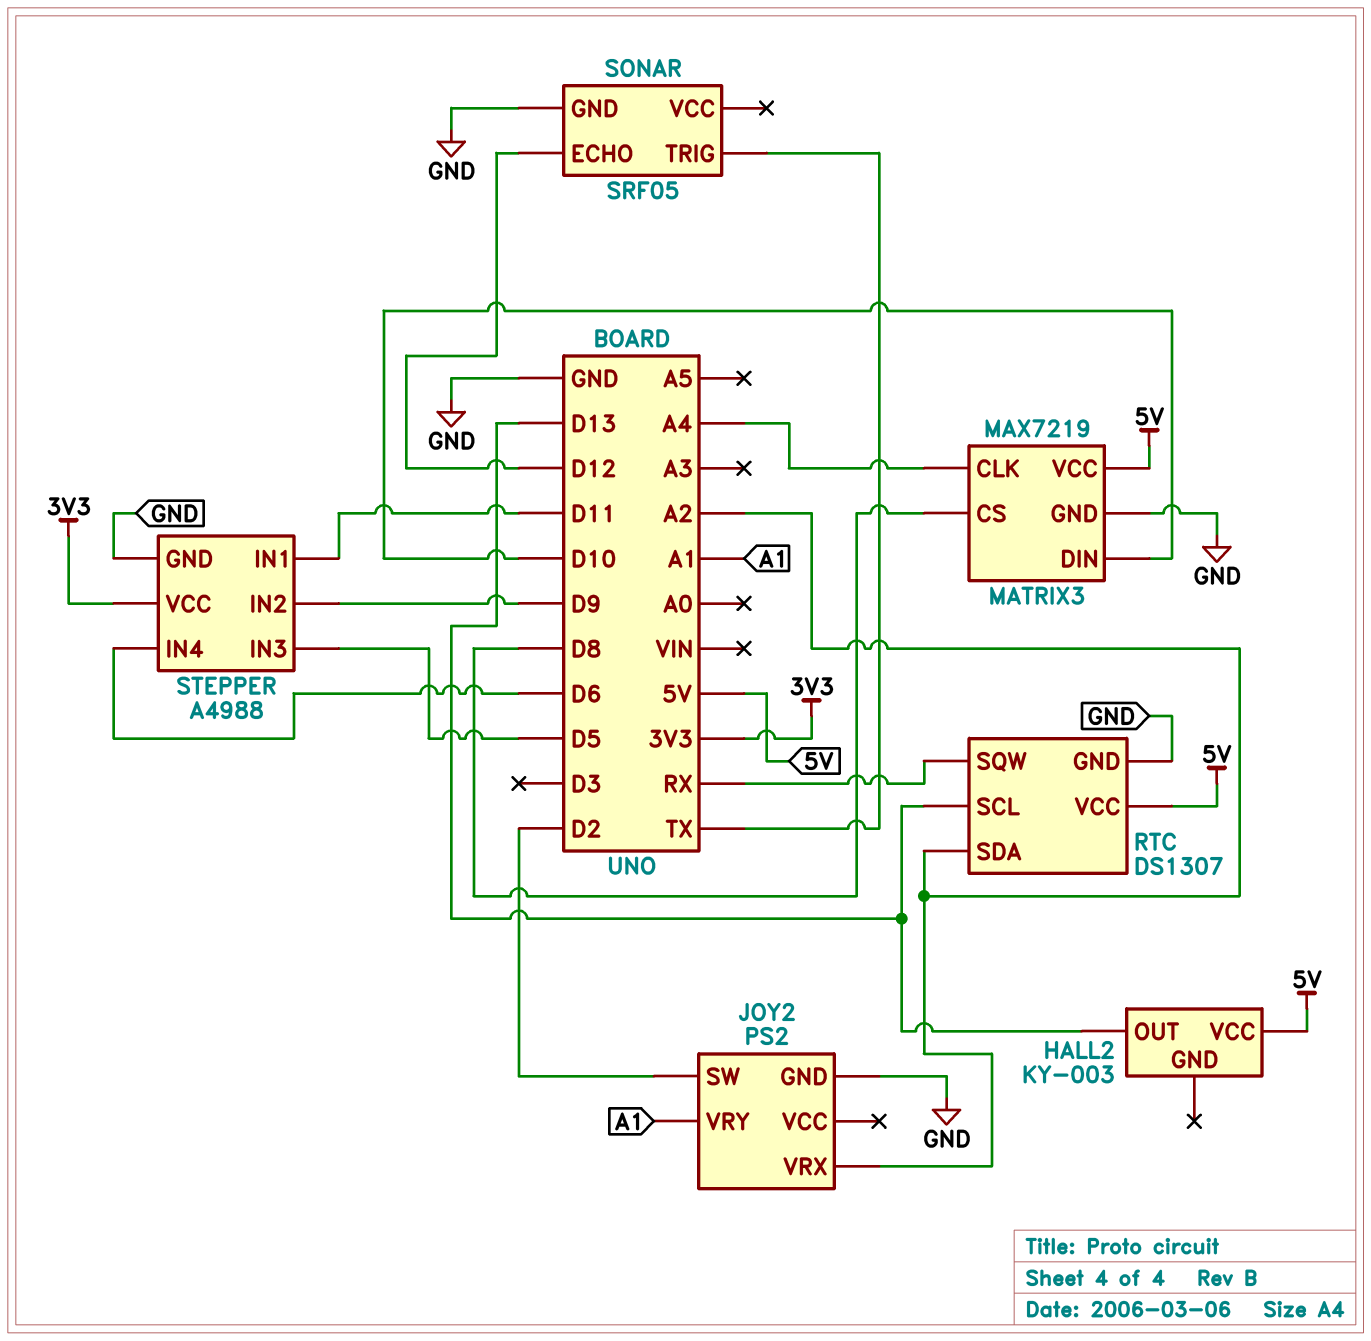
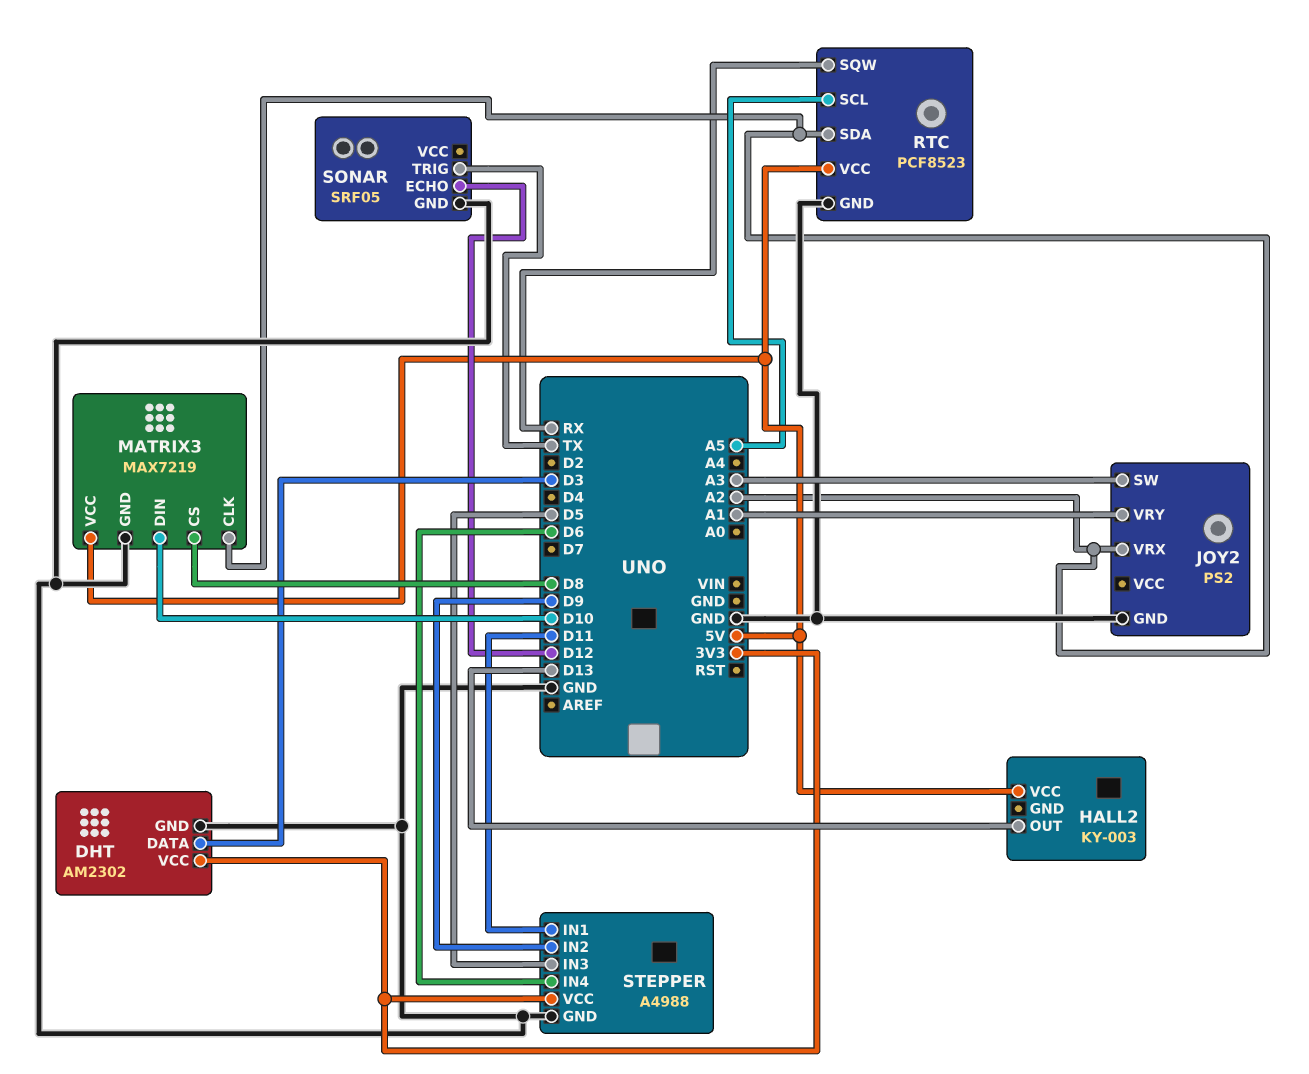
DHT: none -> AM2302
DHT pin DATA: none -> D3
DHT pin GND: none -> GND
DHT pin VCC: none -> 3V3
JOY2 pin SW: D2 -> A3
MATRIX3 pin CLK: A4 -> A2
RTC: DS1307 -> PCF8523
RTC pin SCL: D13 -> A5

